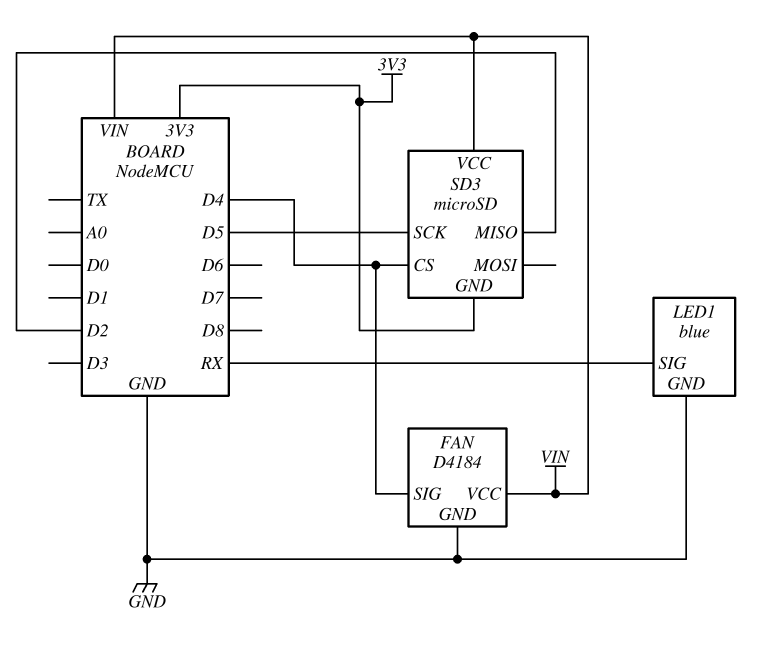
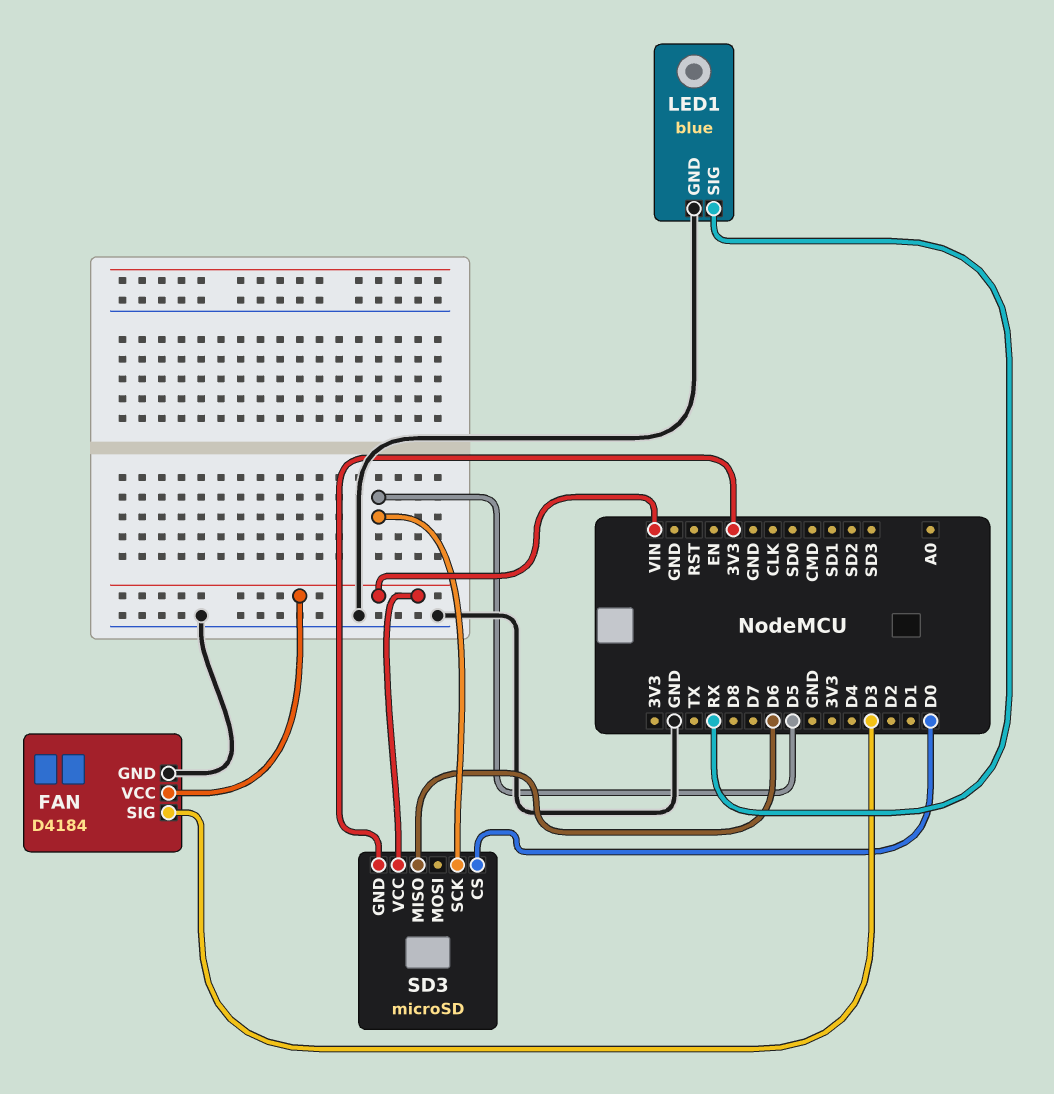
FAN pin SIG: D4 -> D3
SD3 pin CS: D4 -> D0
SD3 pin MISO: D2 -> D6

